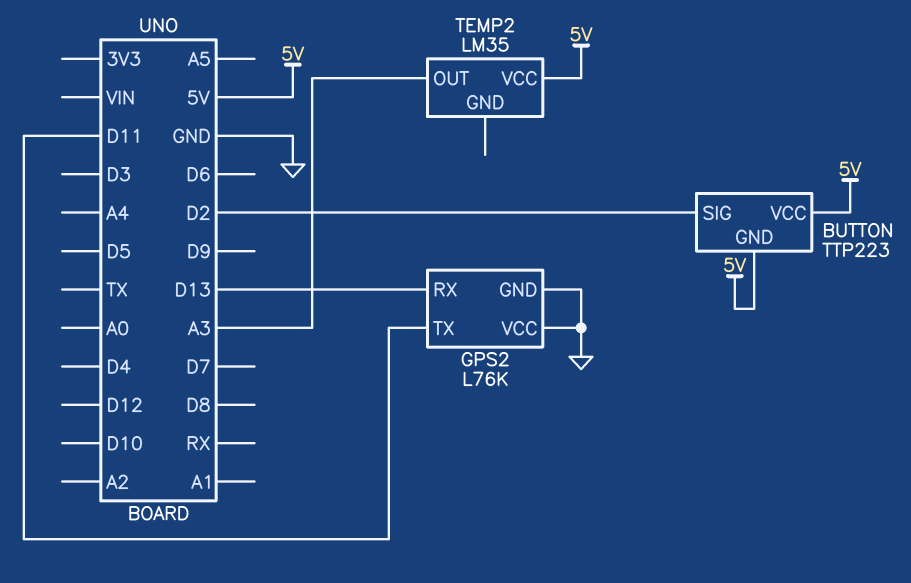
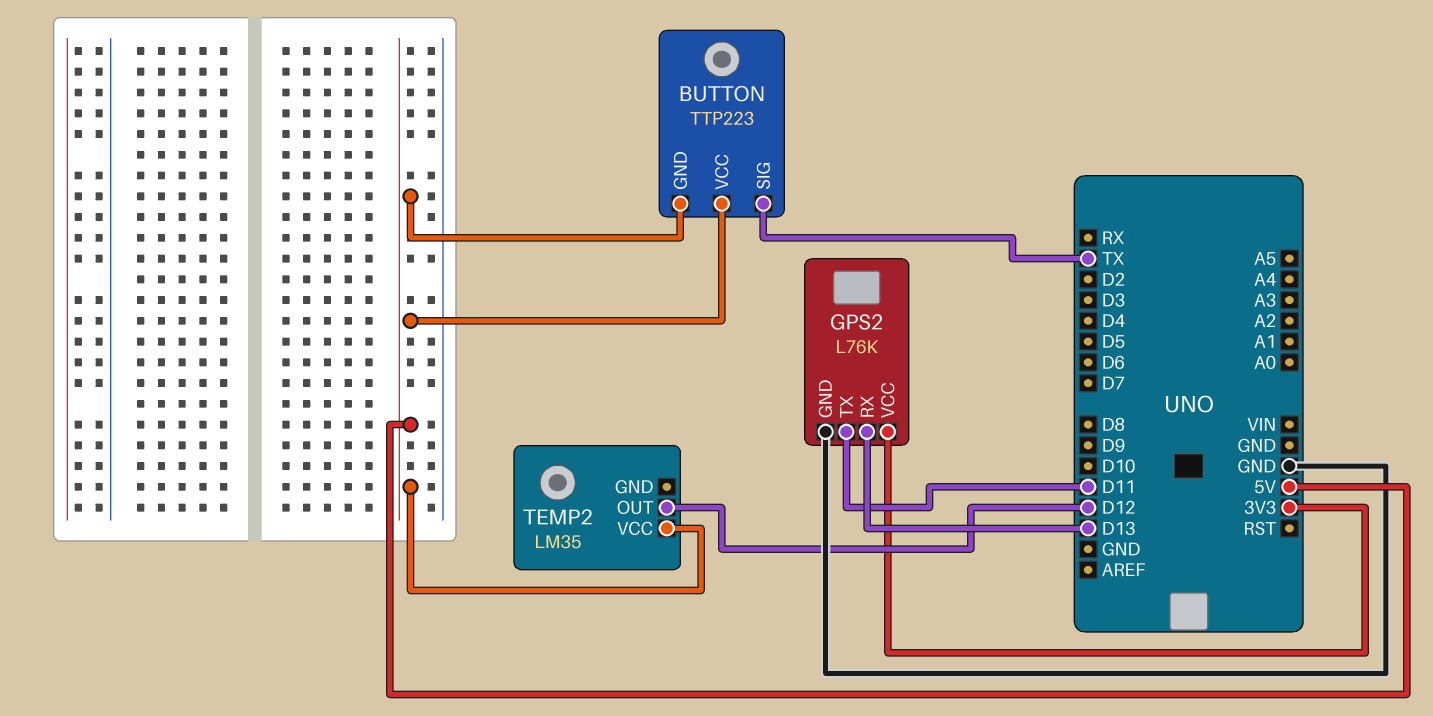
BUTTON pin SIG: D2 -> TX
GPS2 pin VCC: GND -> 3V3
TEMP2 pin OUT: A3 -> D12

